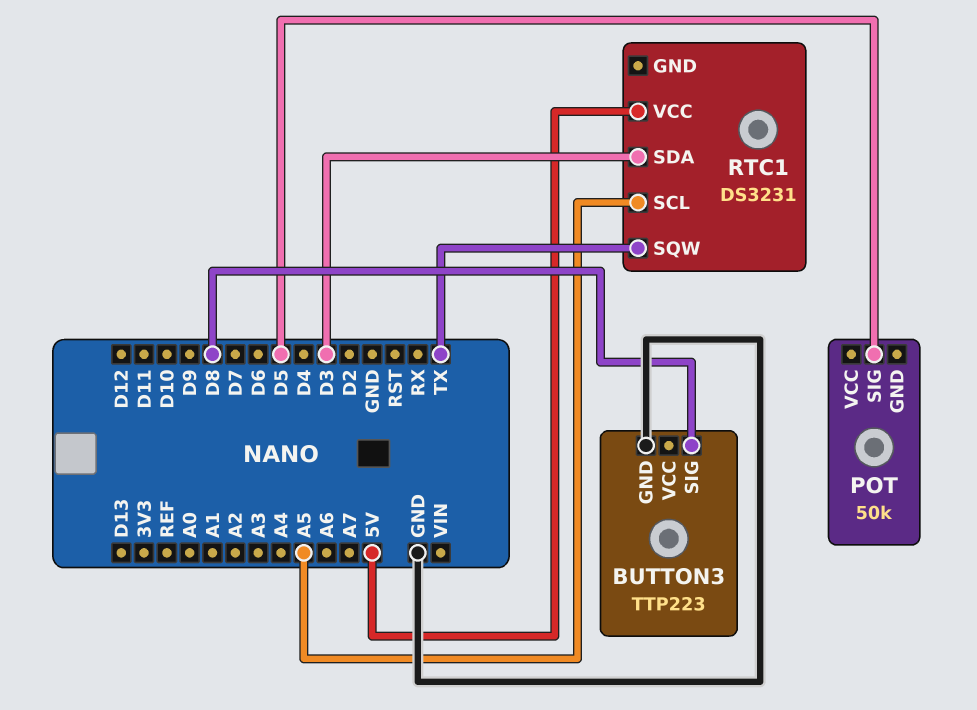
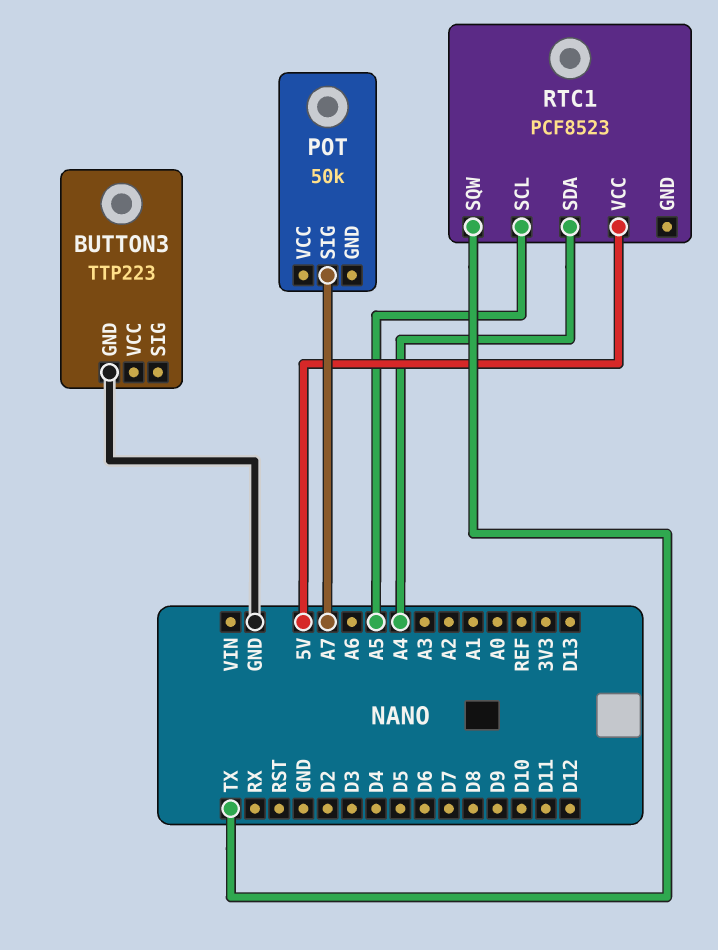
BUTTON3 pin SIG: D8 -> none
POT pin SIG: D5 -> A7
RTC1: DS3231 -> PCF8523
RTC1 pin SDA: D3 -> A4

